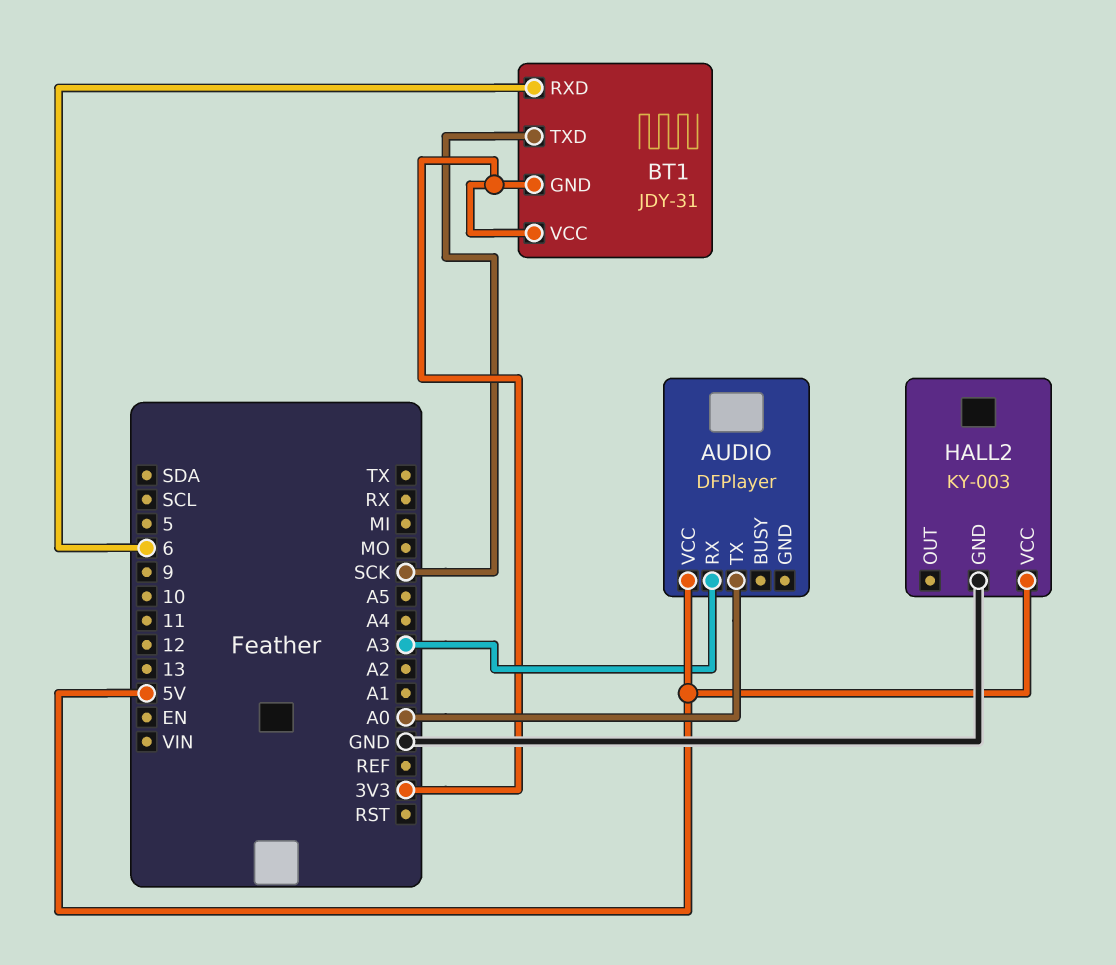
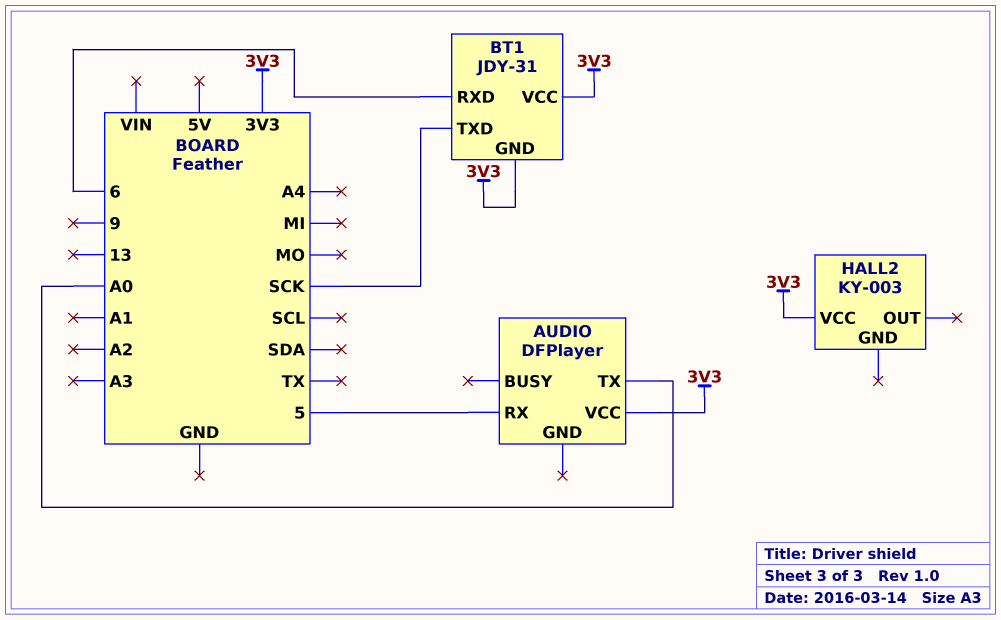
AUDIO pin RX: A3 -> 5
AUDIO pin VCC: 5V -> 3V3
HALL2 pin GND: GND -> none
HALL2 pin VCC: 5V -> 3V3

